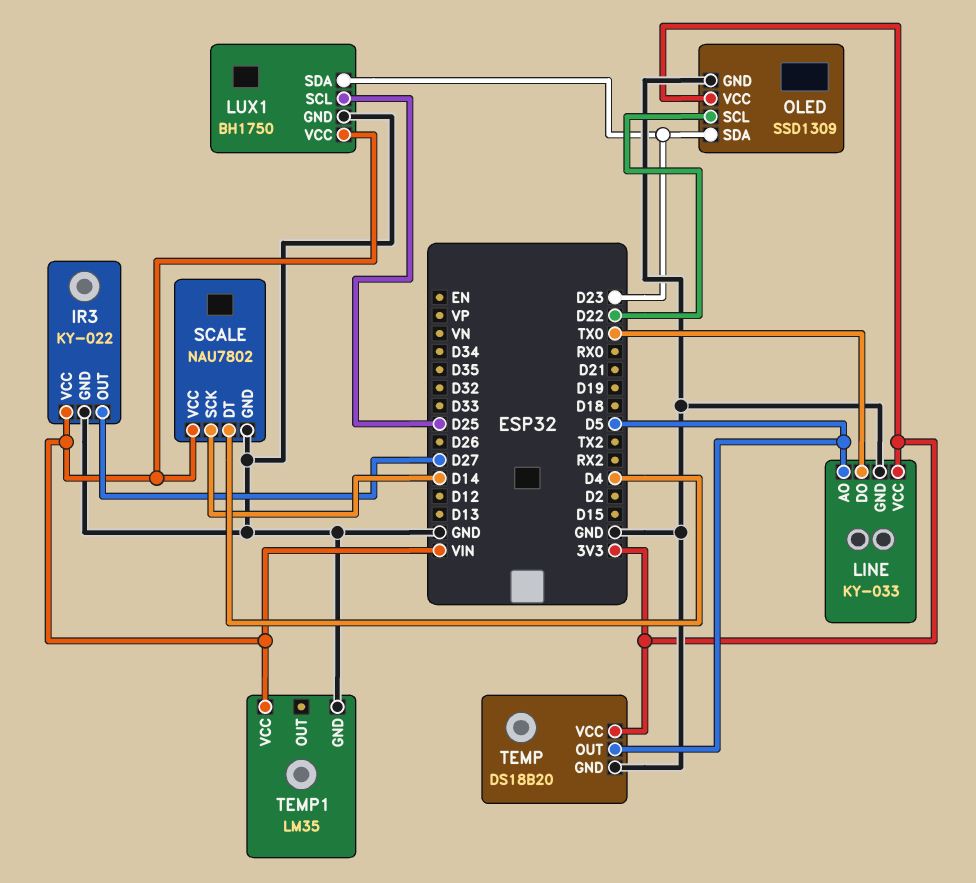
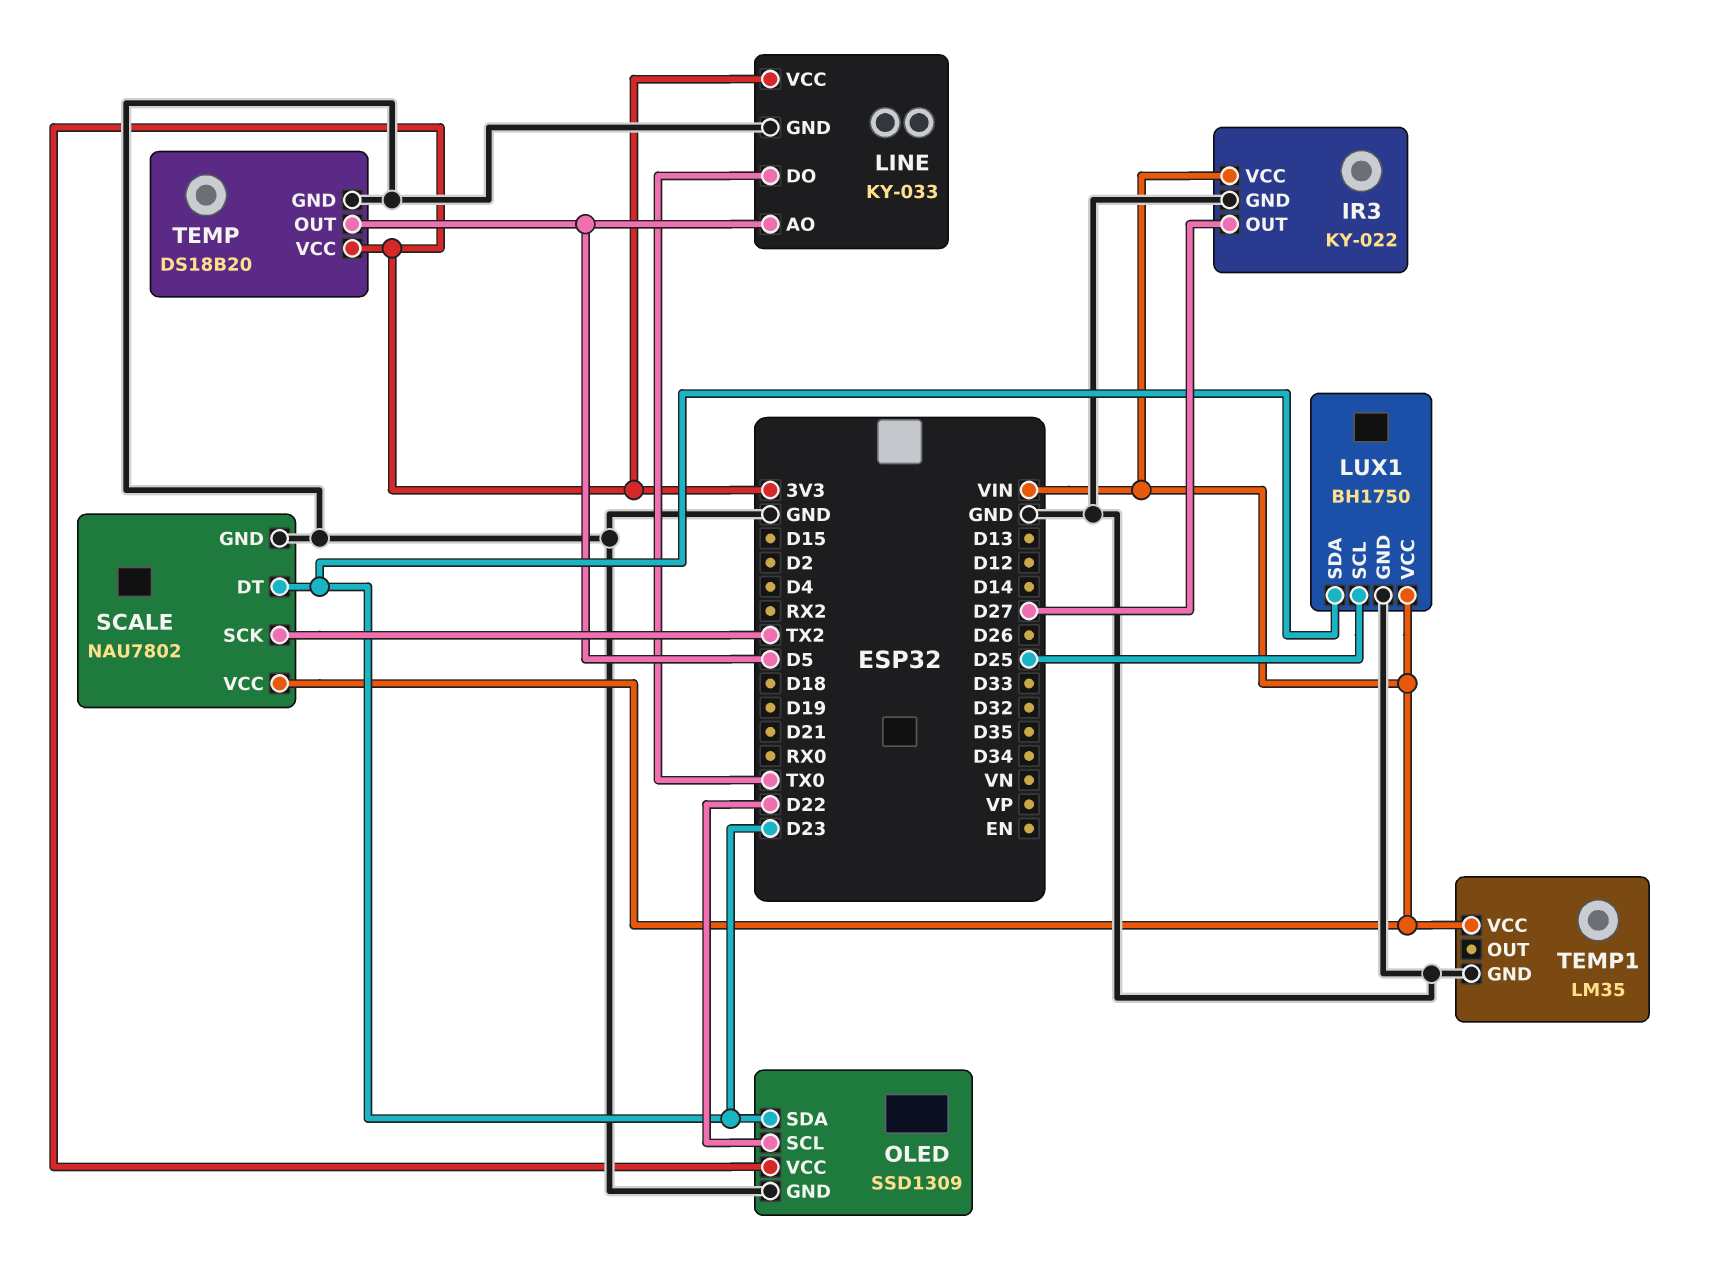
SCALE pin DT: D4 -> D23
SCALE pin SCK: D14 -> TX2

